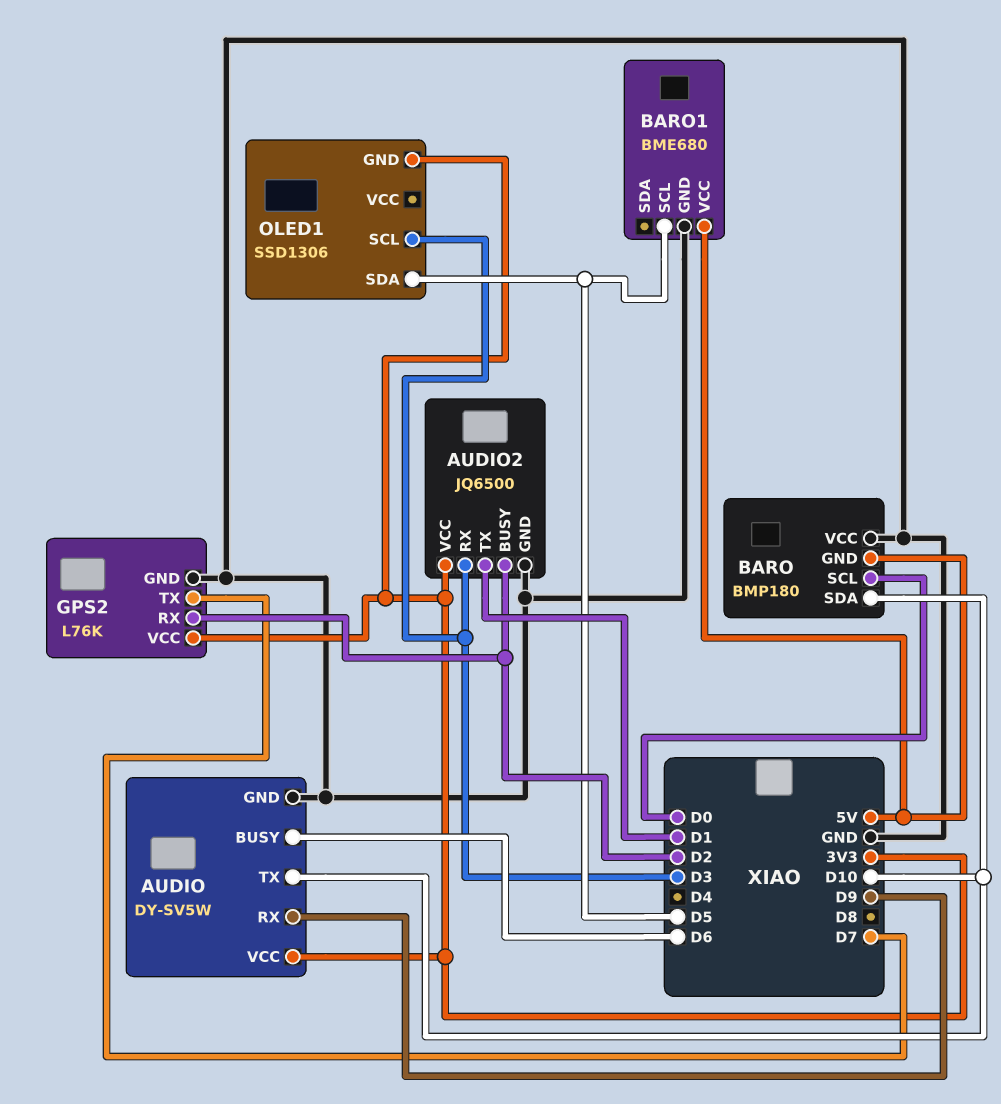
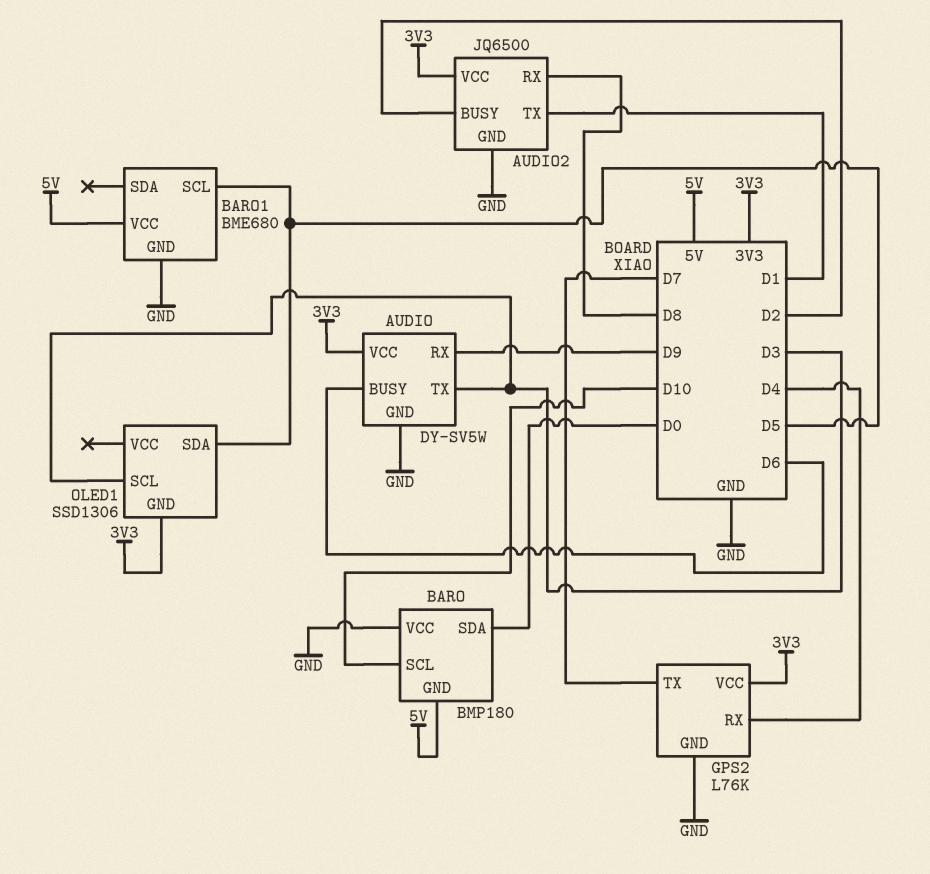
AUDIO pin TX: D10 -> D3
AUDIO2 pin RX: D3 -> D8
BARO pin SCL: D0 -> D10
BARO pin SDA: D10 -> D0
GPS2 pin RX: D2 -> D4

